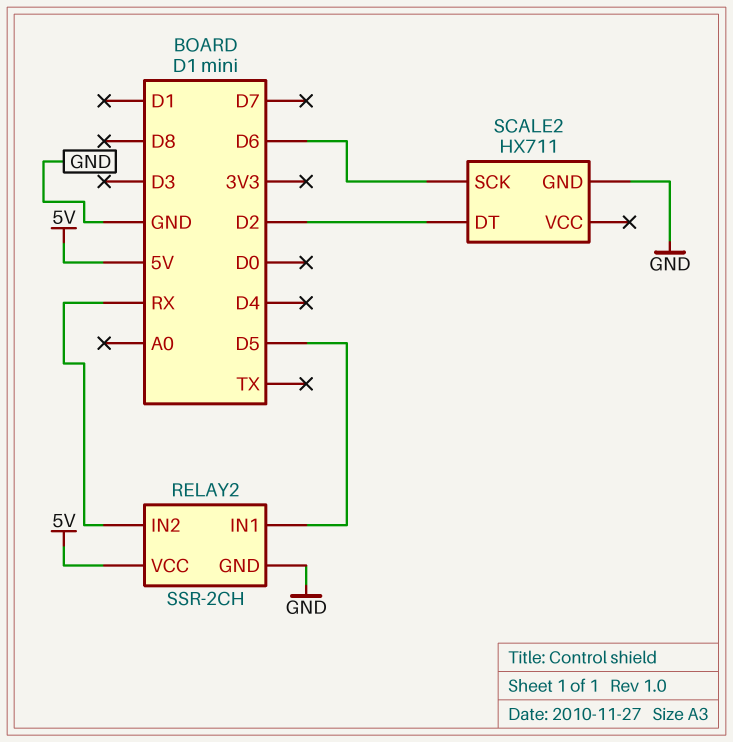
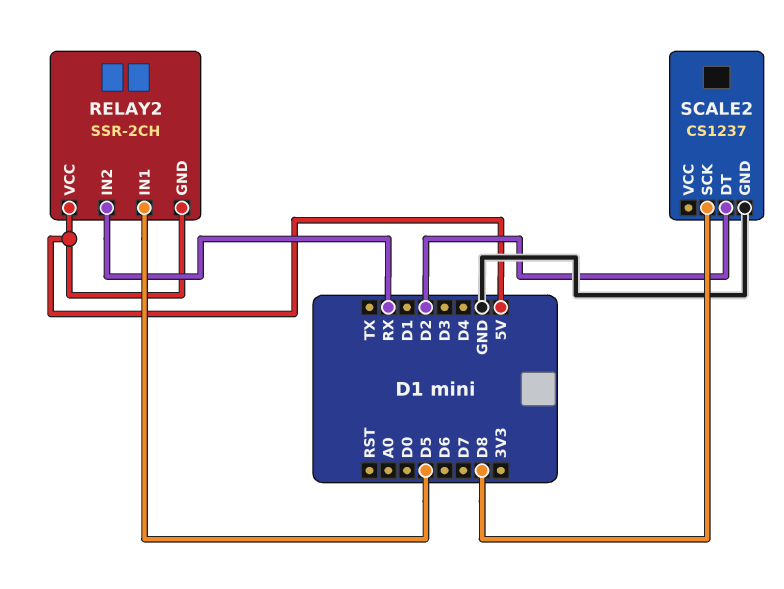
RELAY2 pin GND: GND -> 5V
SCALE2: HX711 -> CS1237
SCALE2 pin SCK: D6 -> D8

